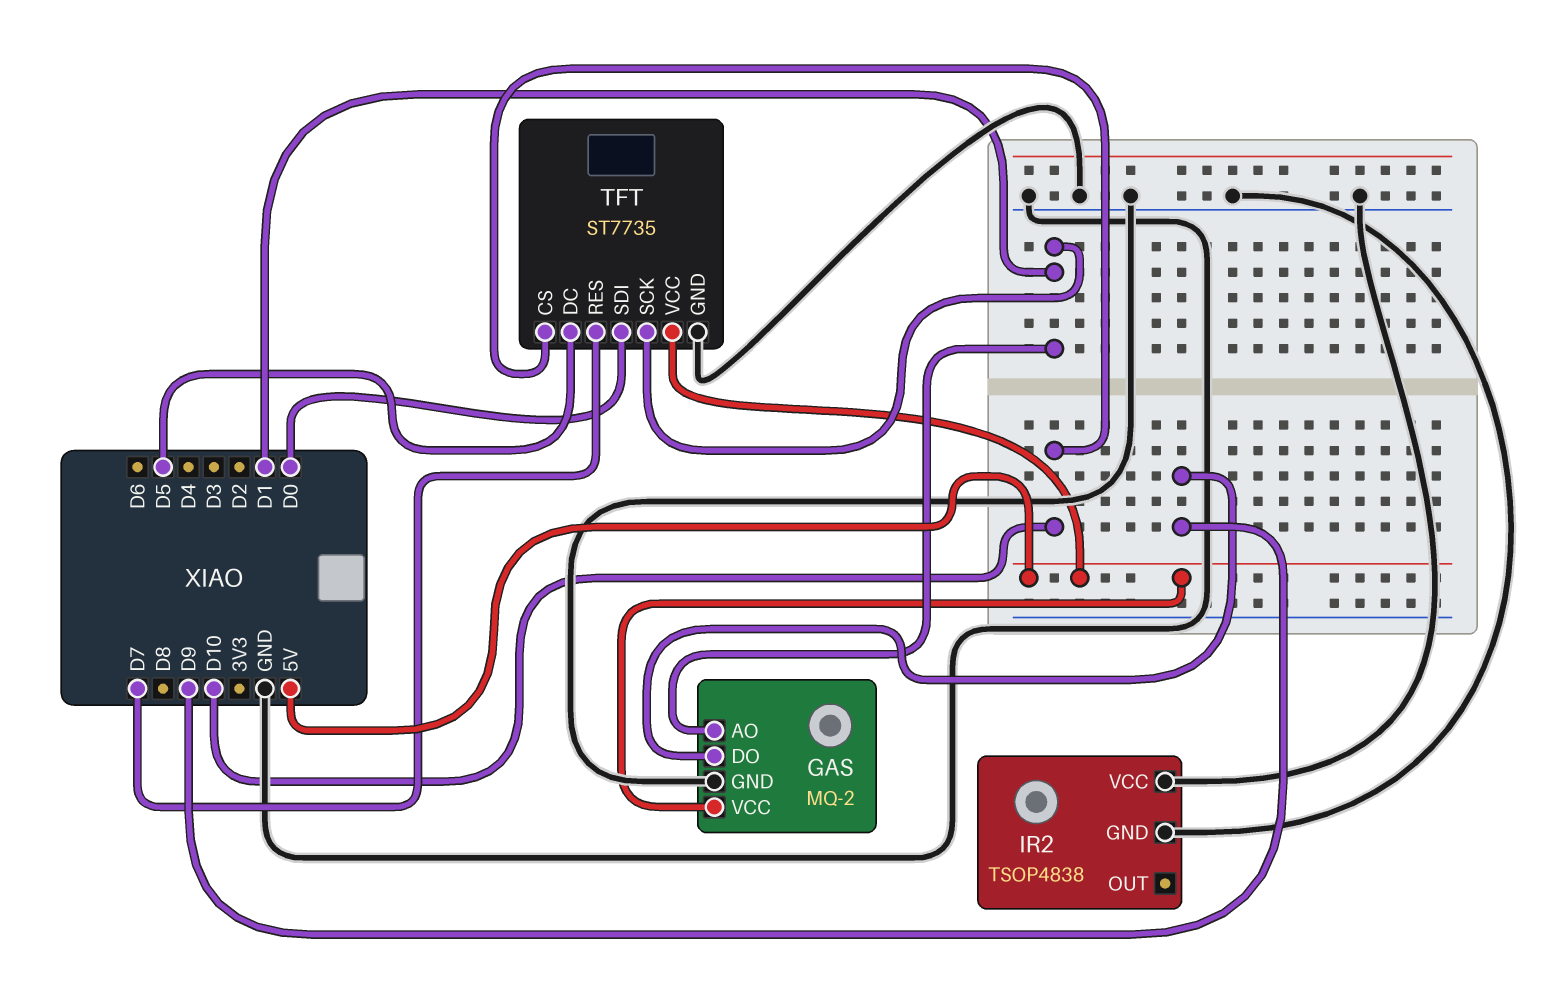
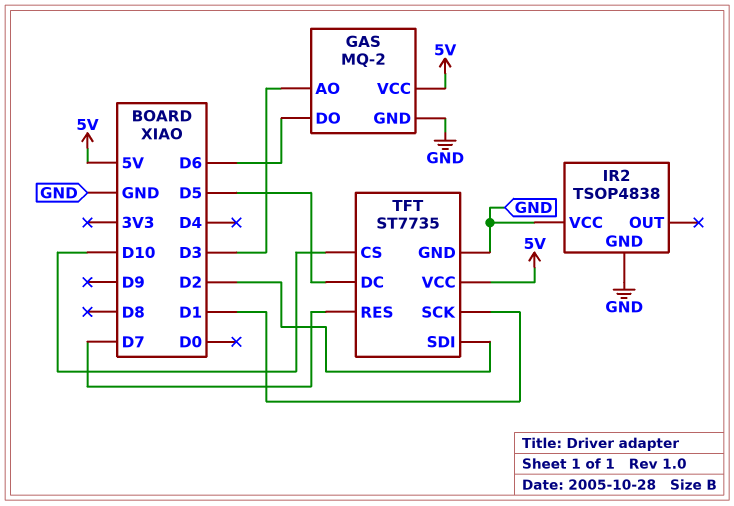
GAS pin AO: D1 -> D3
GAS pin DO: D9 -> D6
TFT pin SDI: D0 -> D2

